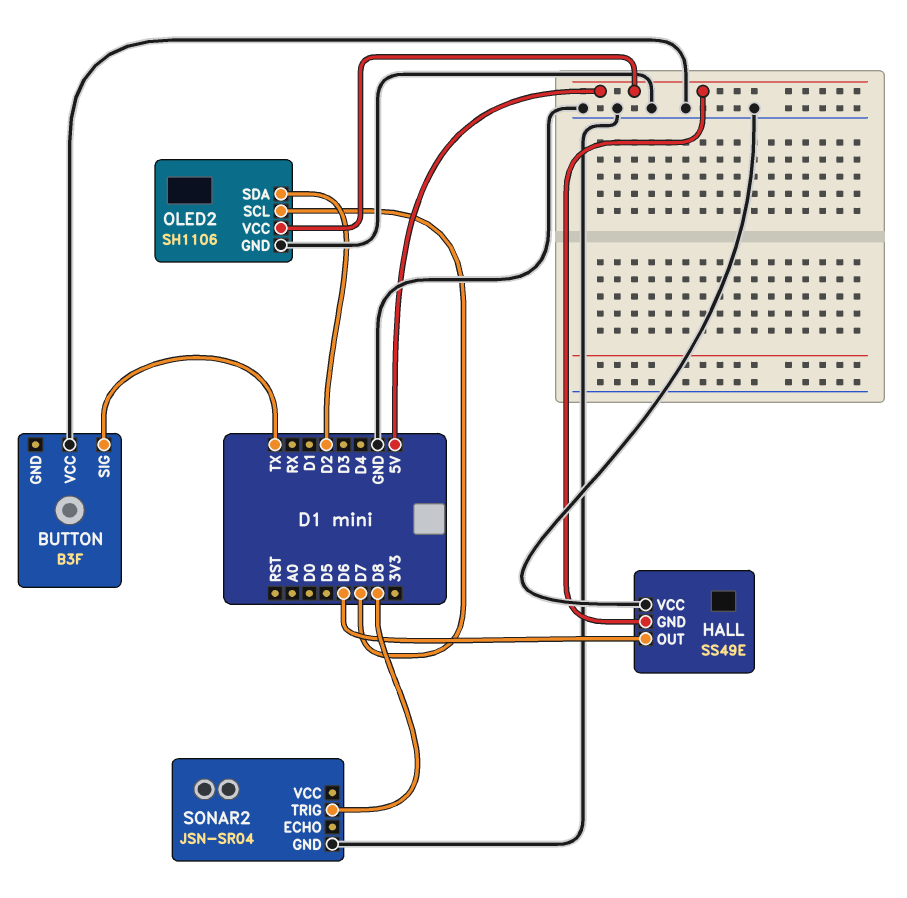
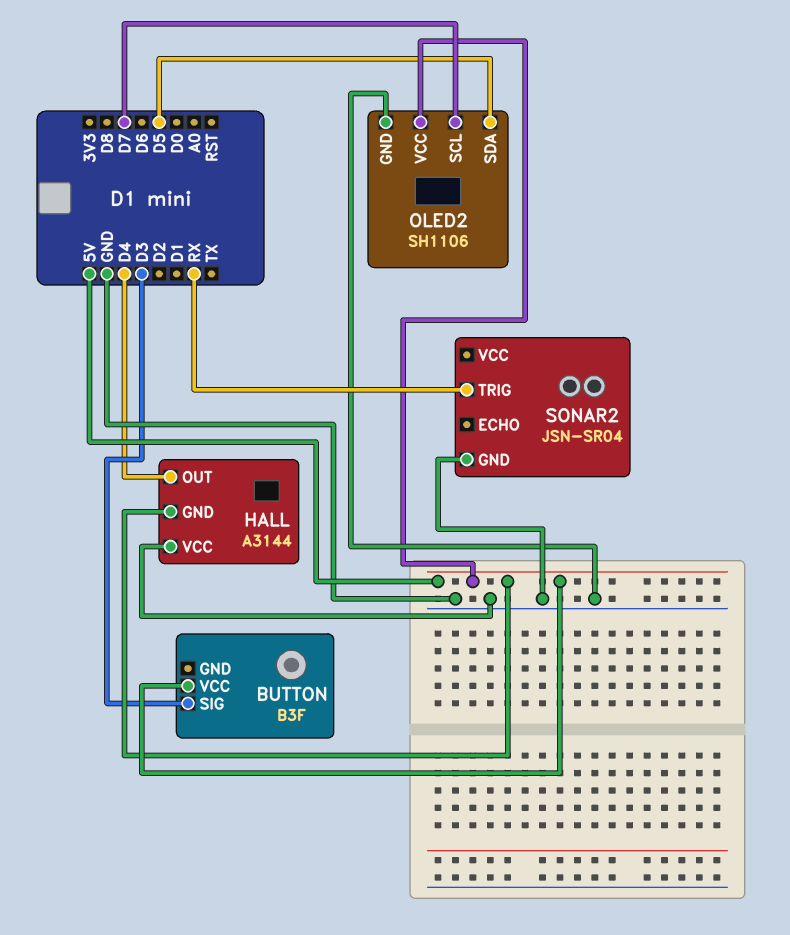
BUTTON pin SIG: TX -> D3
BUTTON pin VCC: GND -> 5V
HALL: SS49E -> A3144
HALL pin OUT: D6 -> D4
OLED2 pin SDA: D2 -> D5
SONAR2 pin TRIG: D8 -> RX

